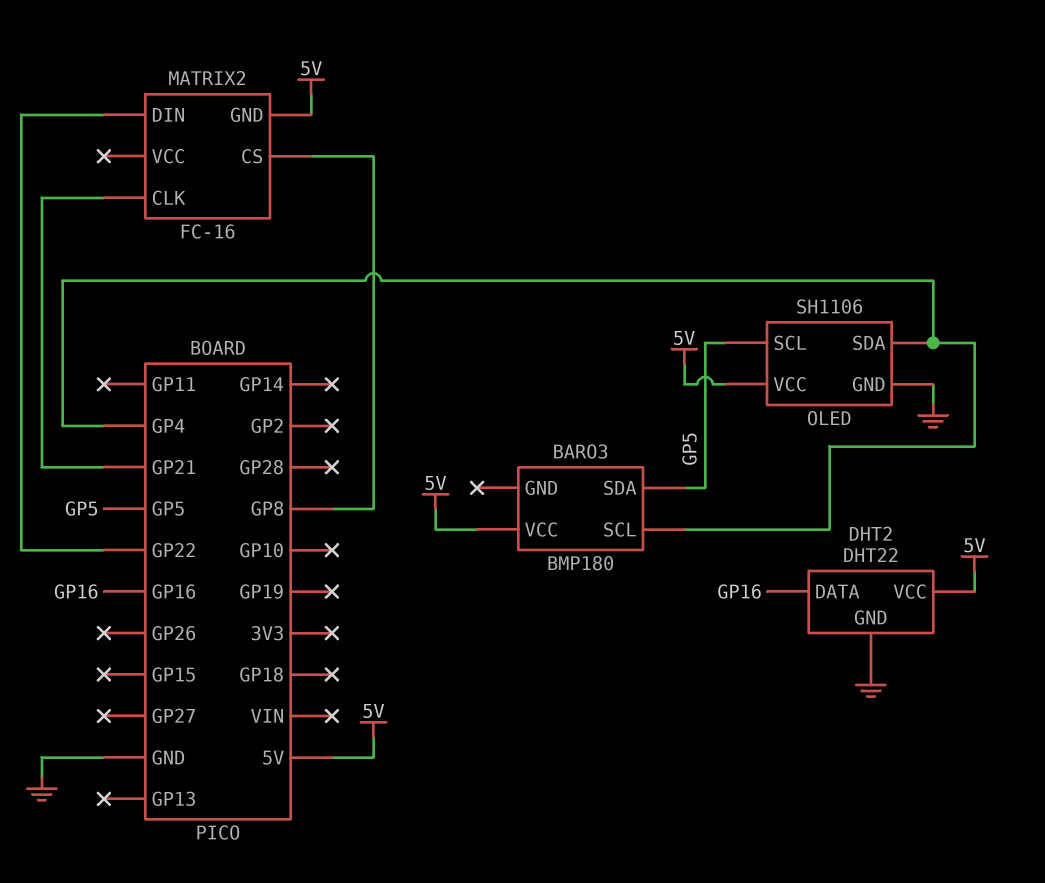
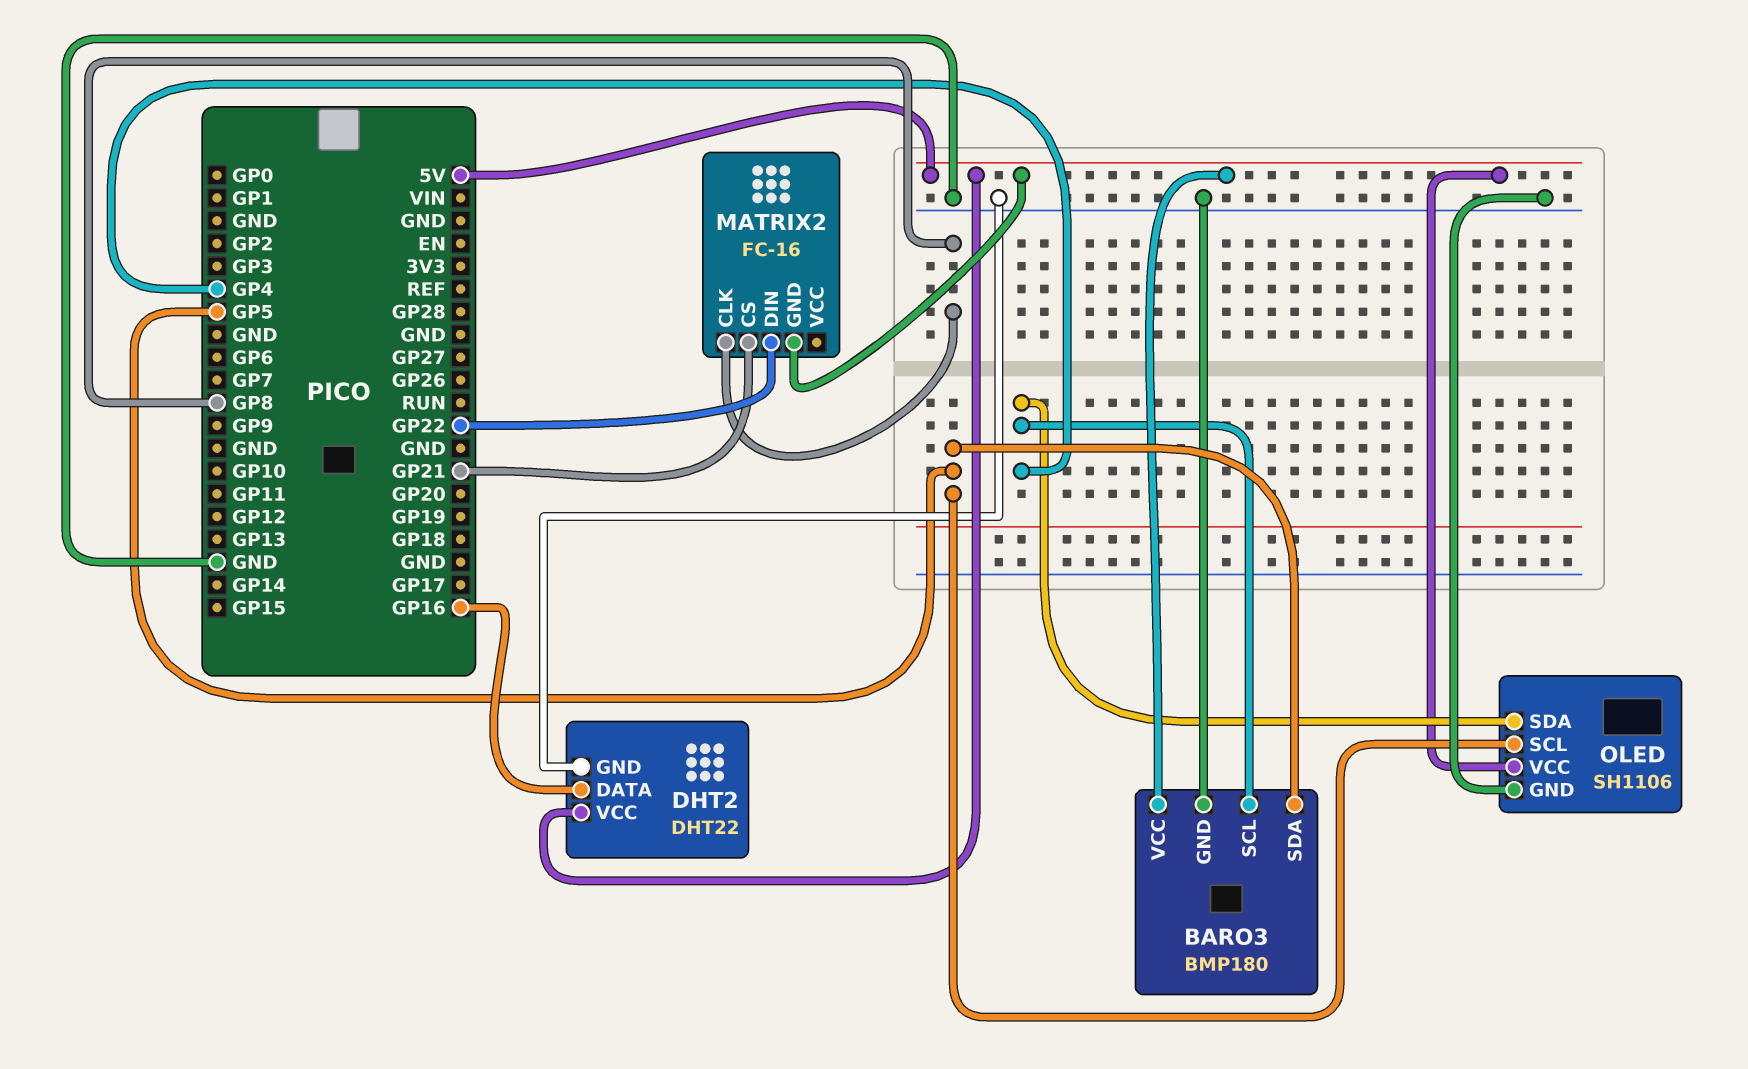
BARO3 pin GND: none -> GND
MATRIX2 pin CLK: GP21 -> GP8
MATRIX2 pin CS: GP8 -> GP21

